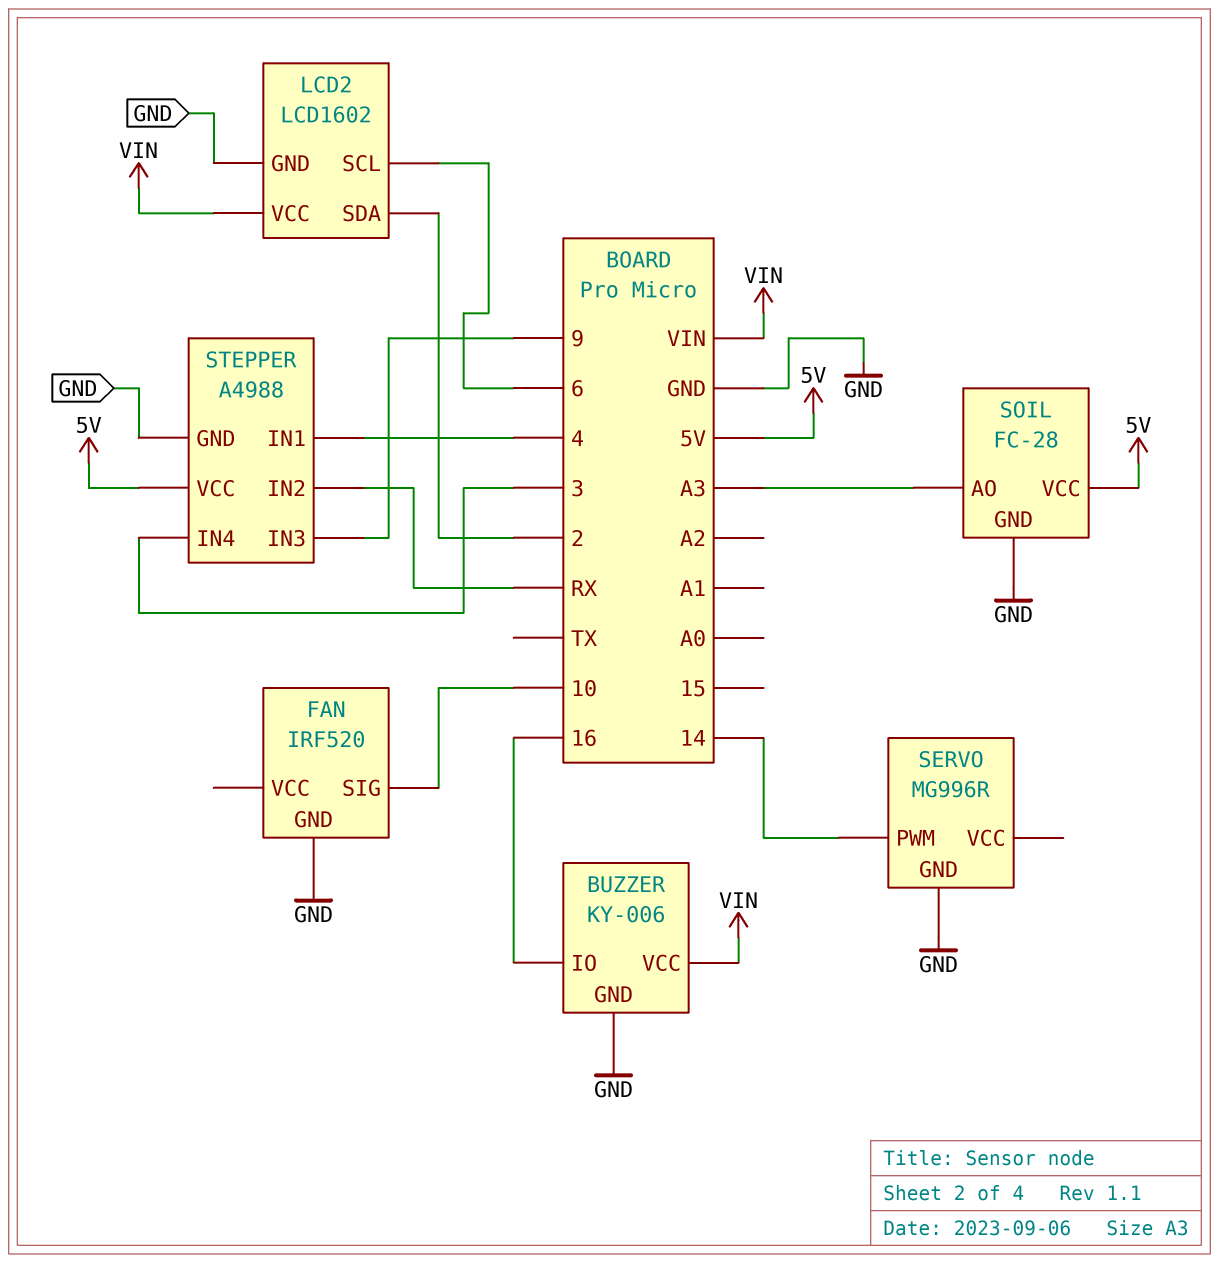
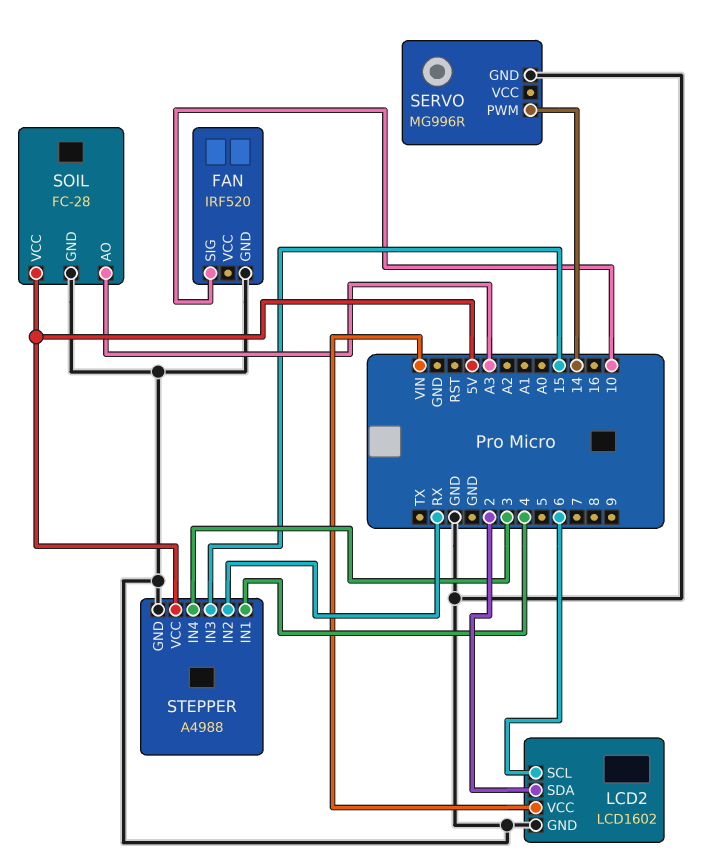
BUZZER: KY-006 -> none
BUZZER pin GND: GND -> none
BUZZER pin IO: 16 -> none
BUZZER pin VCC: VIN -> none
STEPPER pin IN3: 9 -> 15

